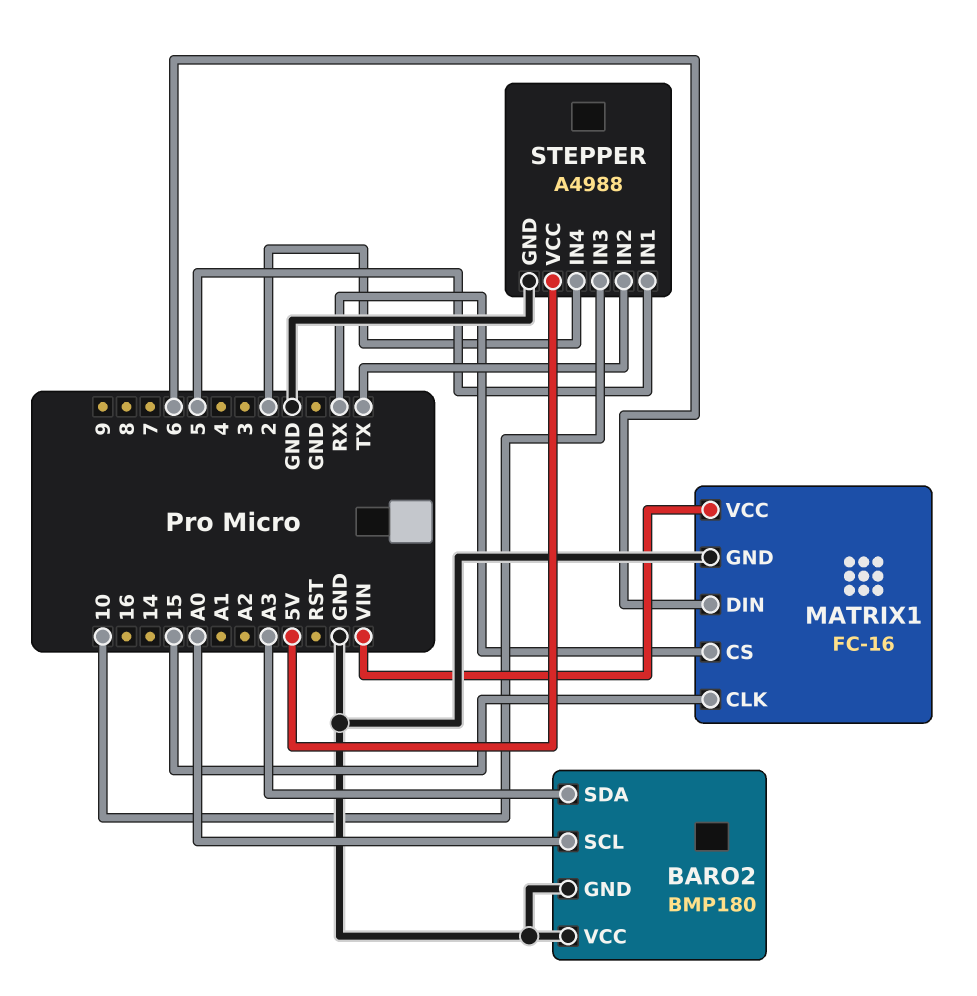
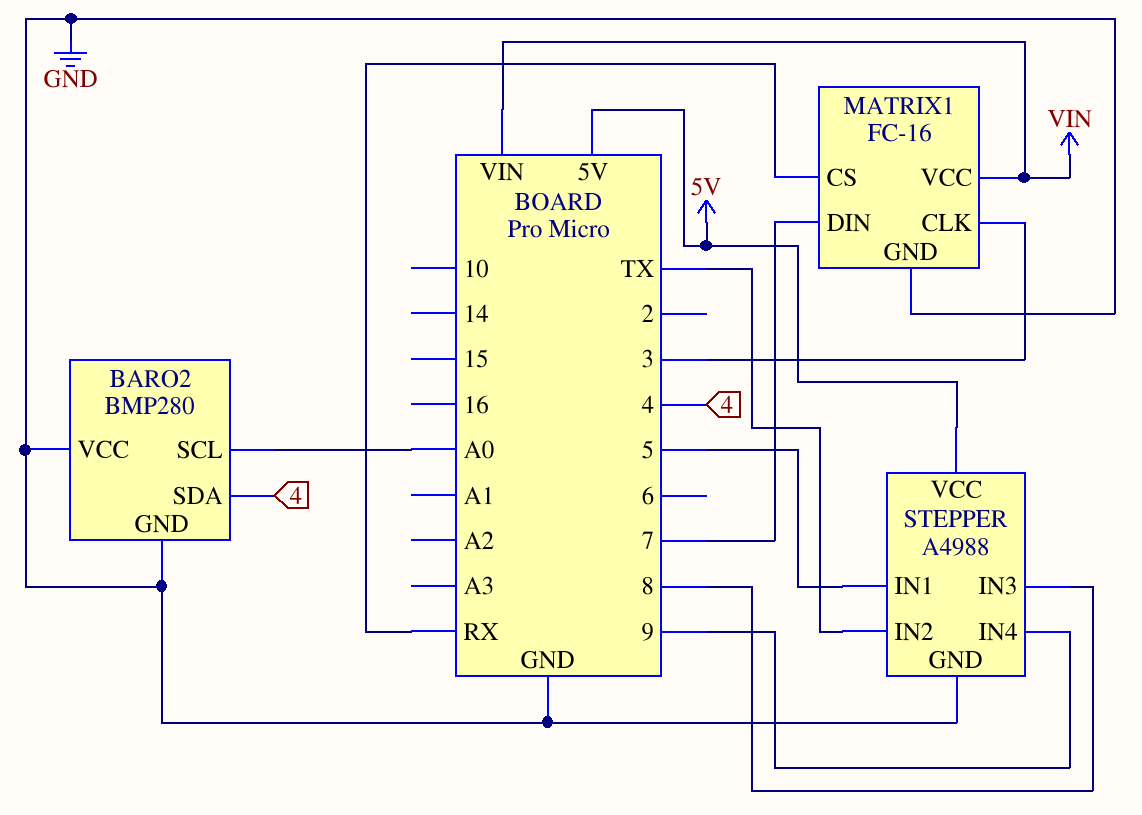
BARO2: BMP180 -> BMP280
BARO2 pin SDA: A3 -> 4
MATRIX1 pin CLK: 15 -> 3
MATRIX1 pin DIN: 6 -> 7
STEPPER pin IN3: 10 -> 8
STEPPER pin IN4: 2 -> 9

